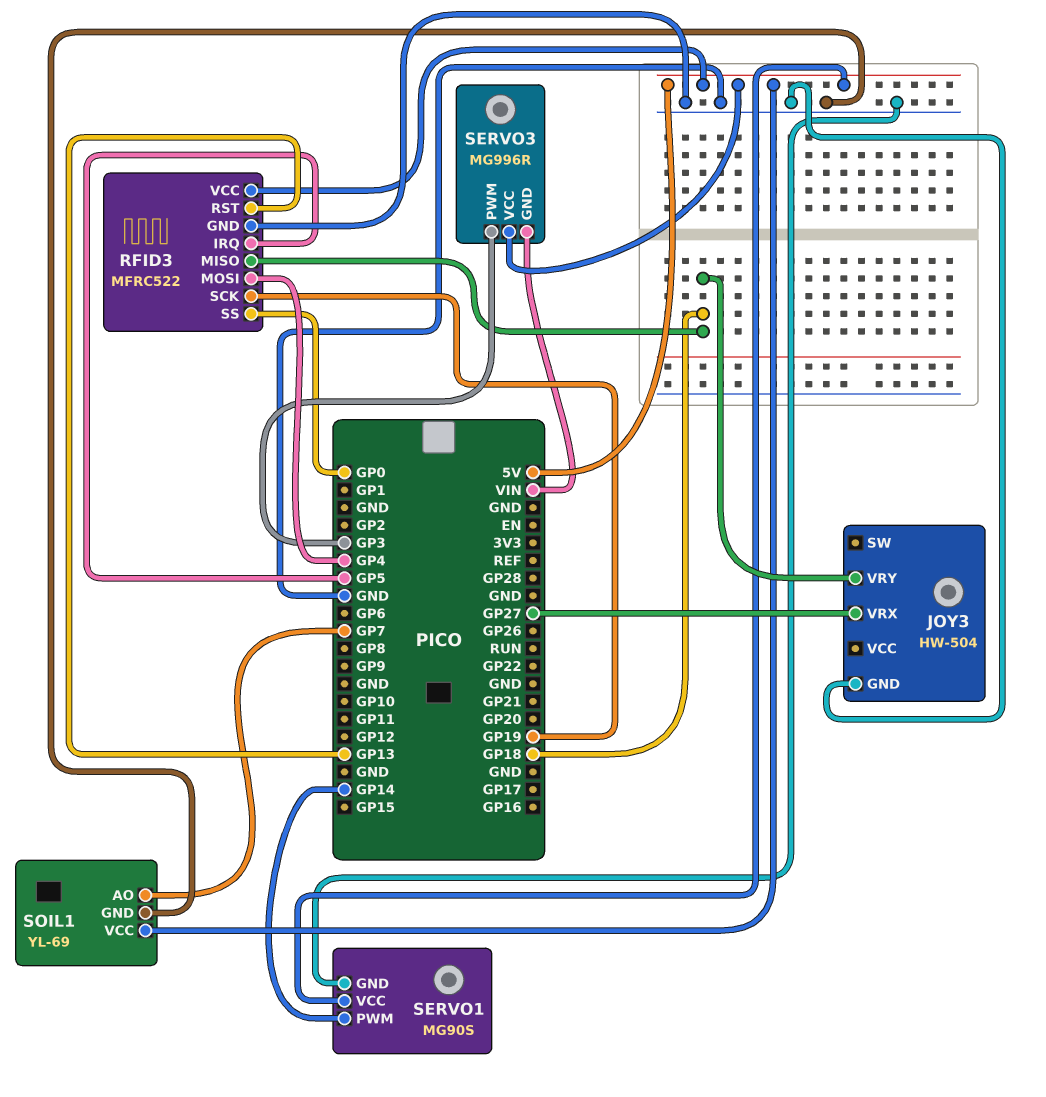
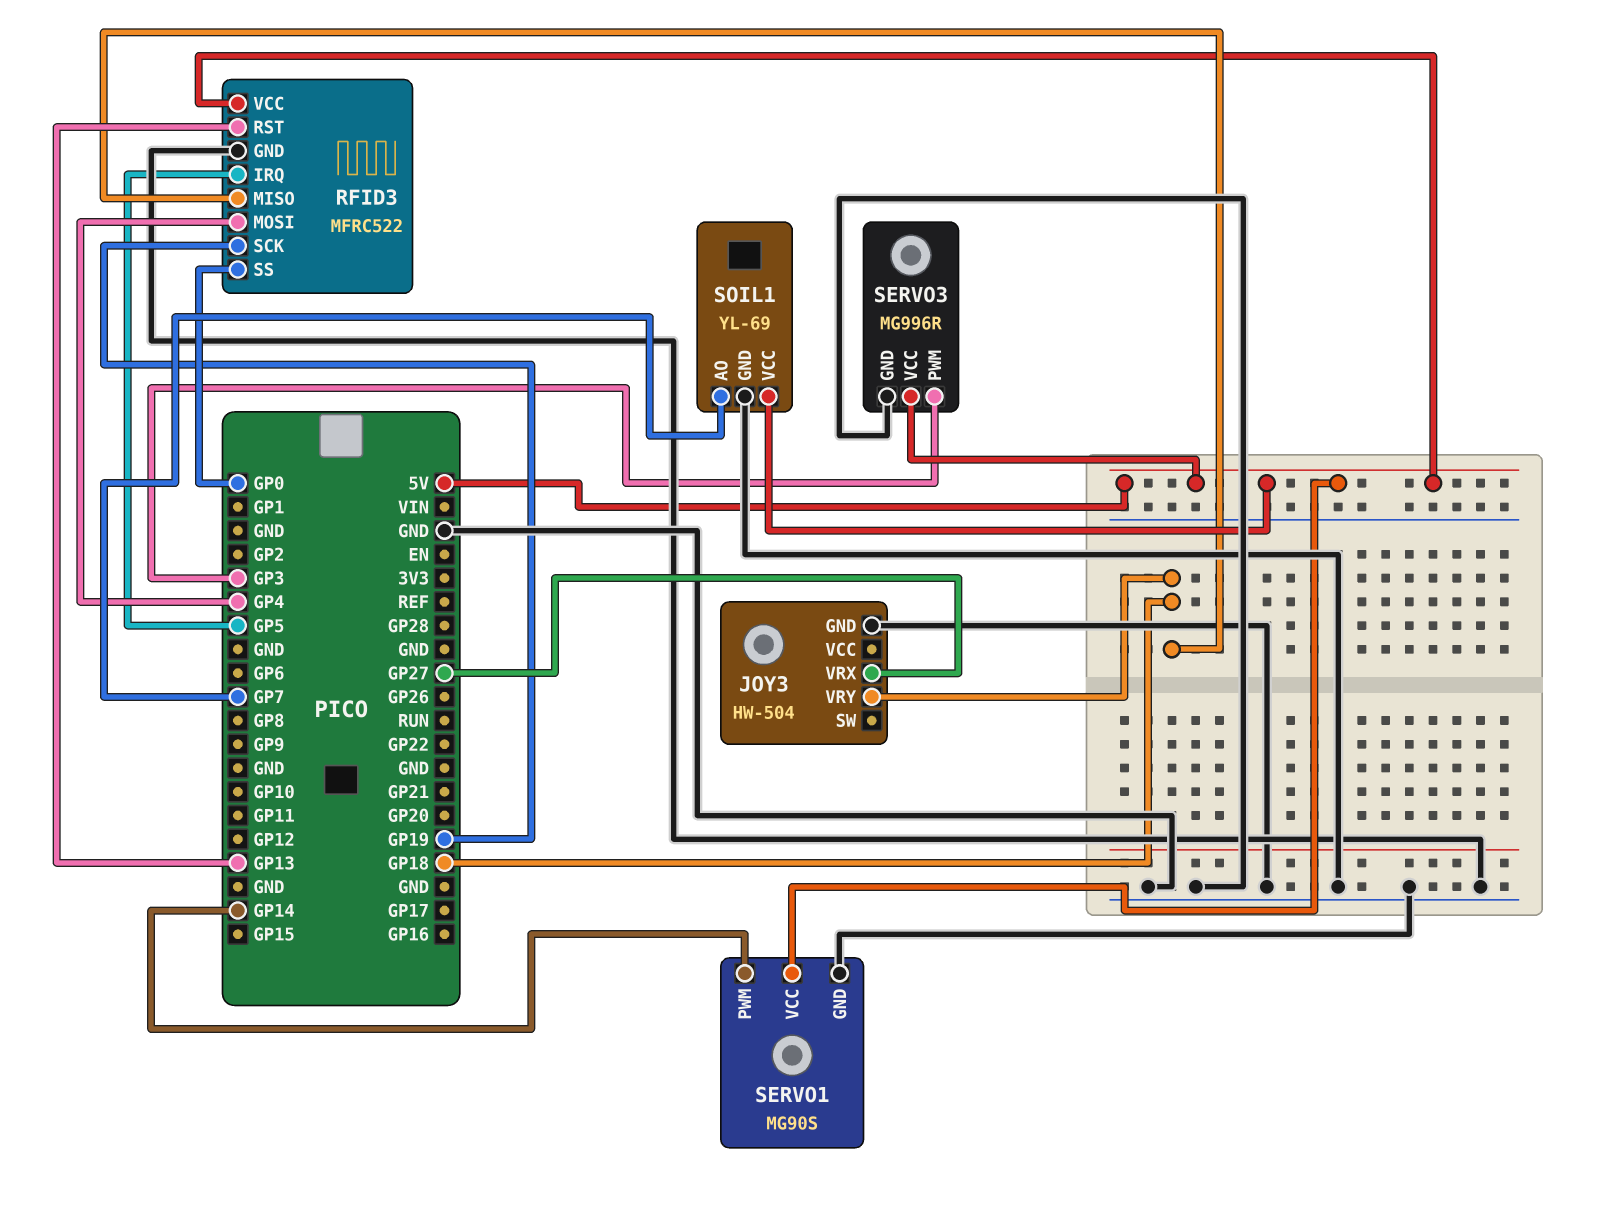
SERVO3 pin GND: VIN -> GND

